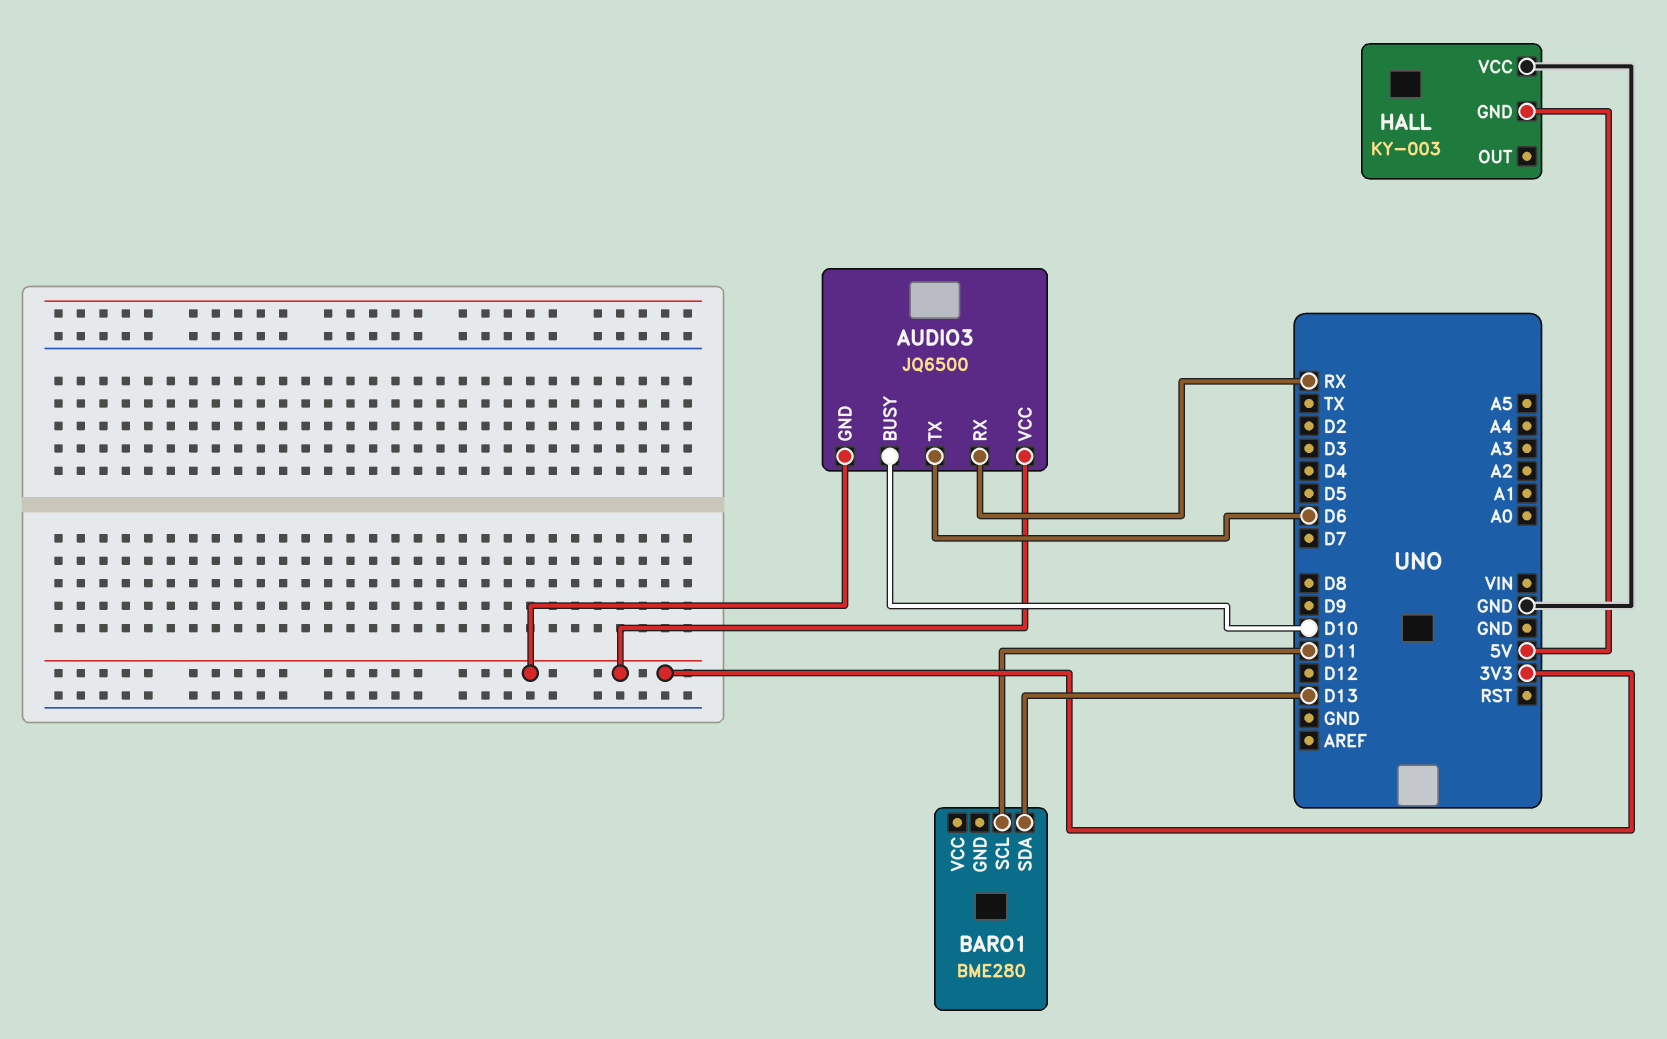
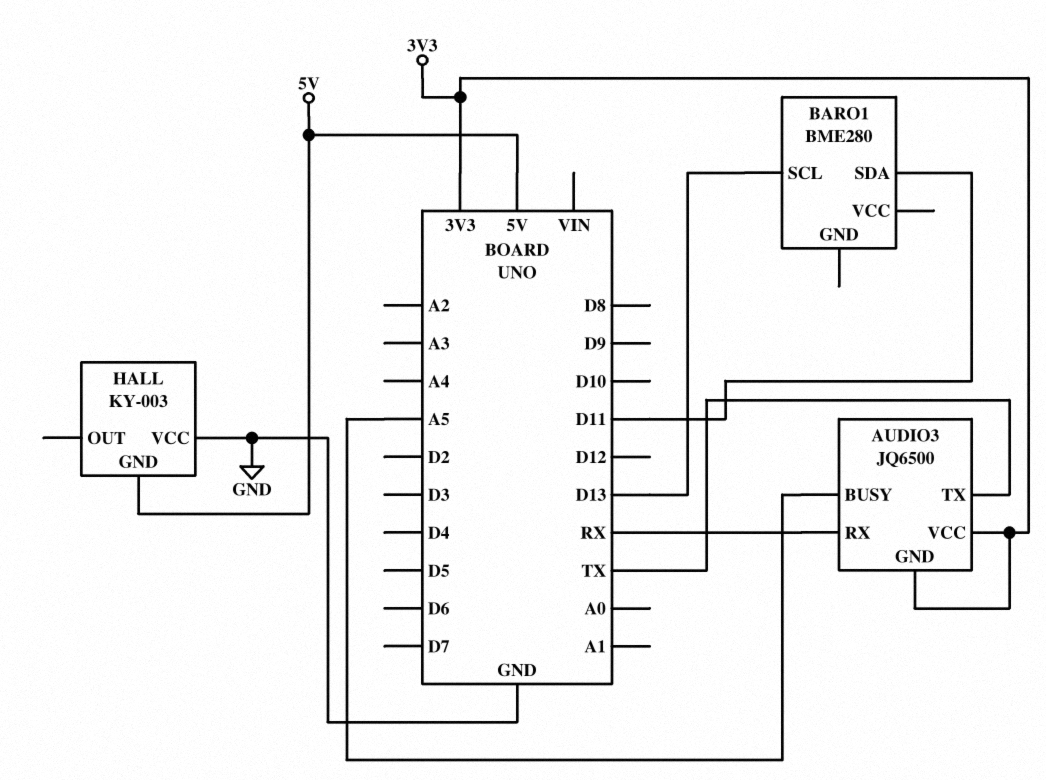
AUDIO3 pin BUSY: D10 -> A5
AUDIO3 pin TX: D6 -> TX
BARO1 pin SCL: D11 -> D13
BARO1 pin SDA: D13 -> D11

